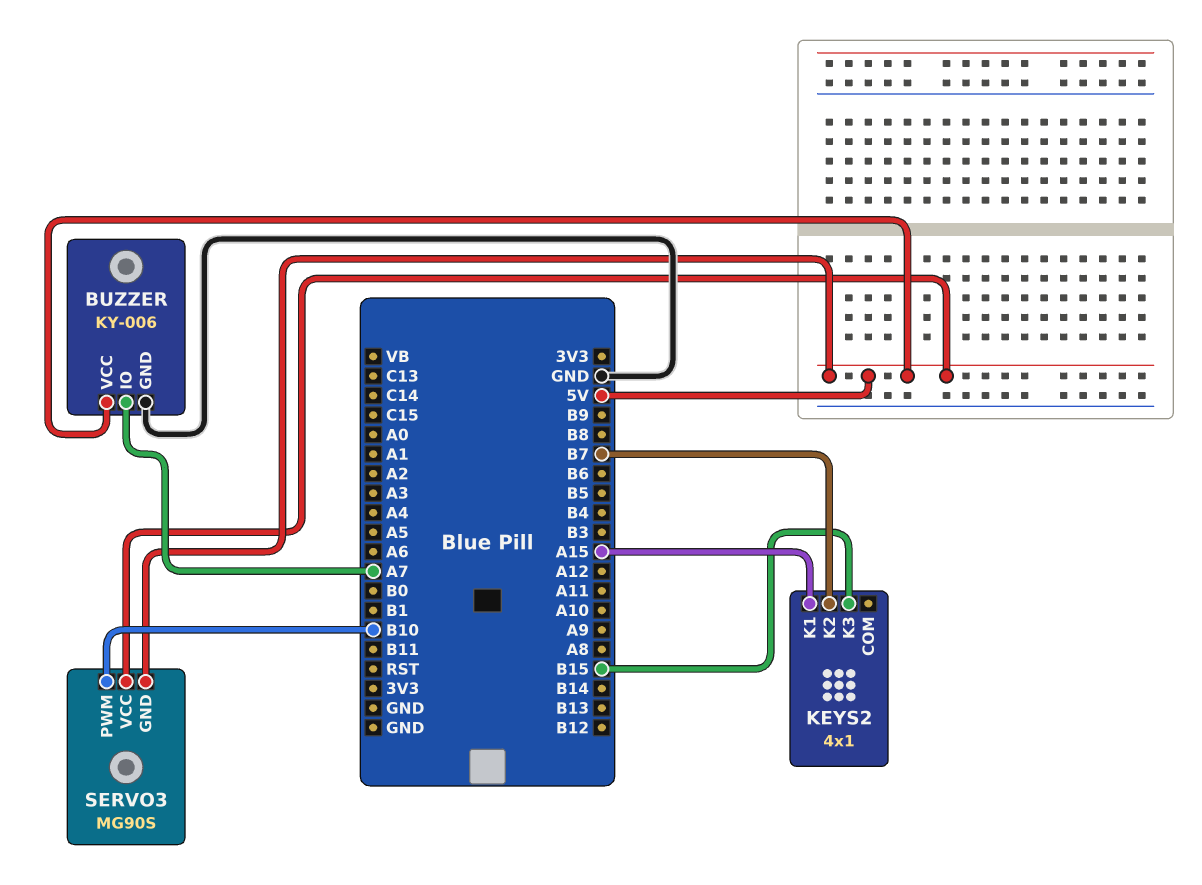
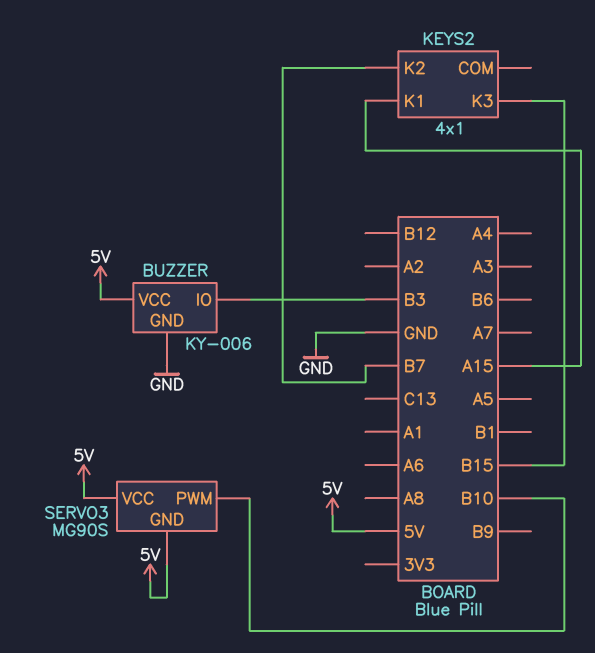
BUZZER pin IO: A7 -> B3

